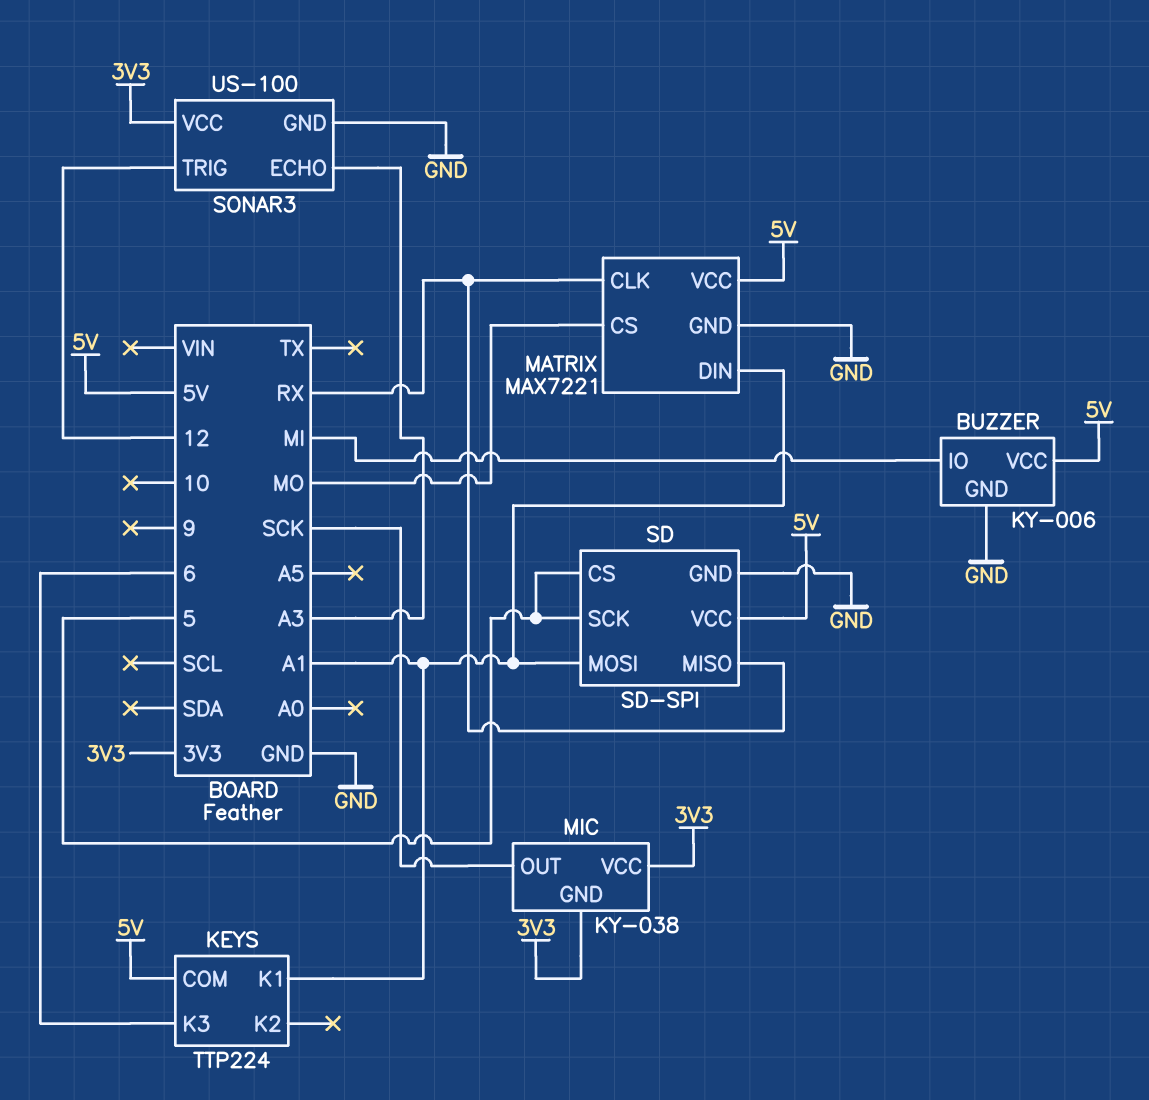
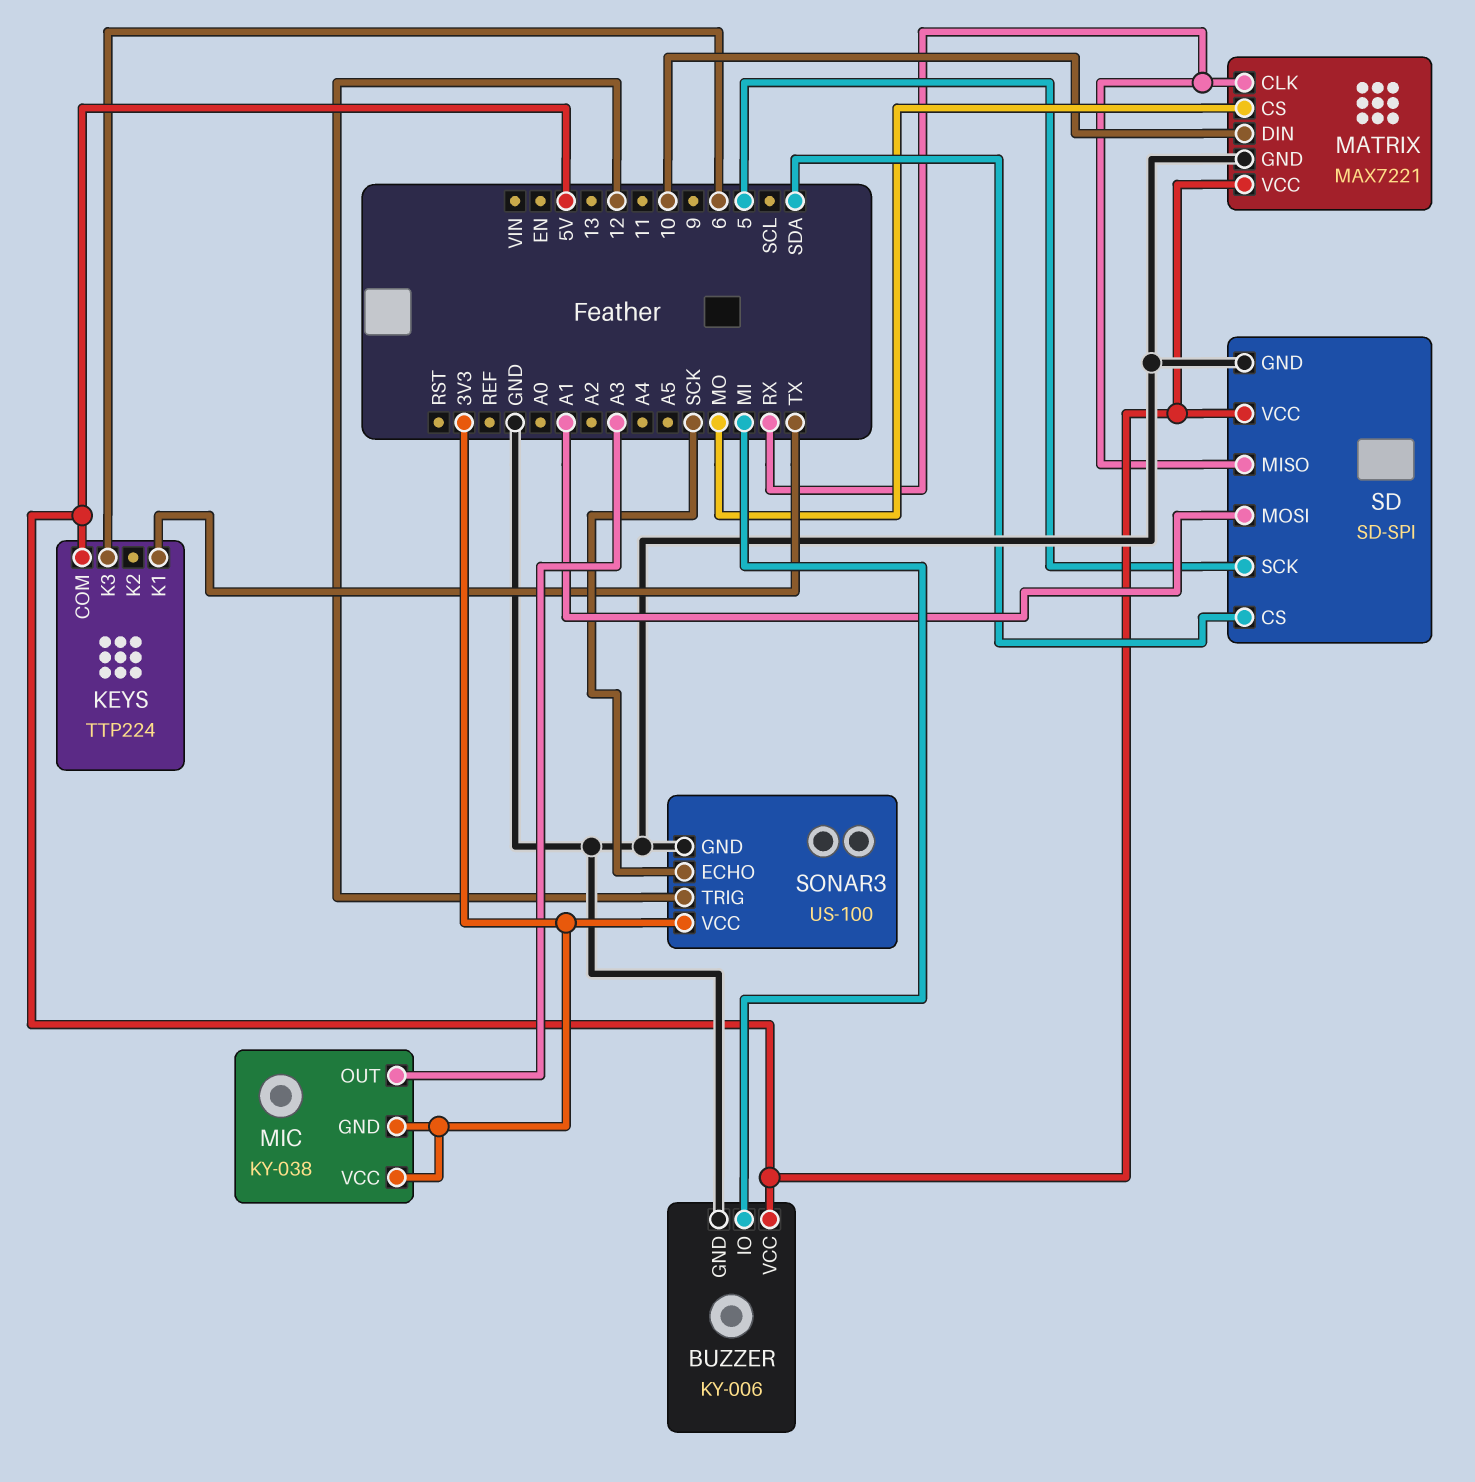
KEYS pin K1: A1 -> TX
MATRIX pin DIN: A1 -> 10
MIC pin OUT: SCK -> A3
SD pin CS: 5 -> SDA
SONAR3 pin ECHO: A3 -> SCK

